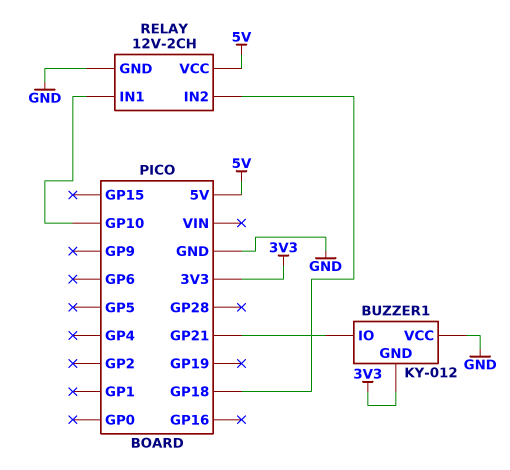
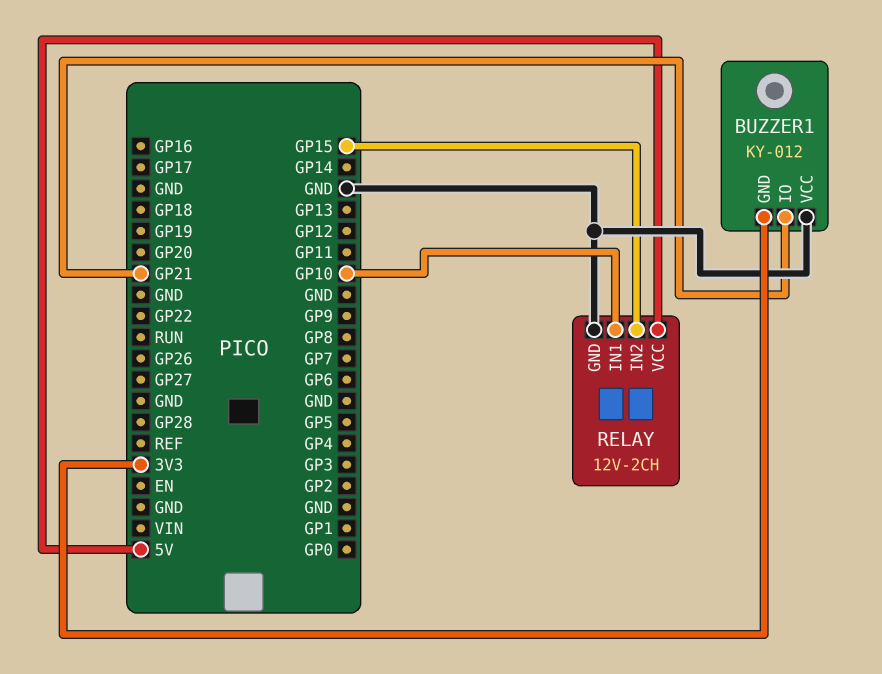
RELAY pin IN2: GP18 -> GP15

